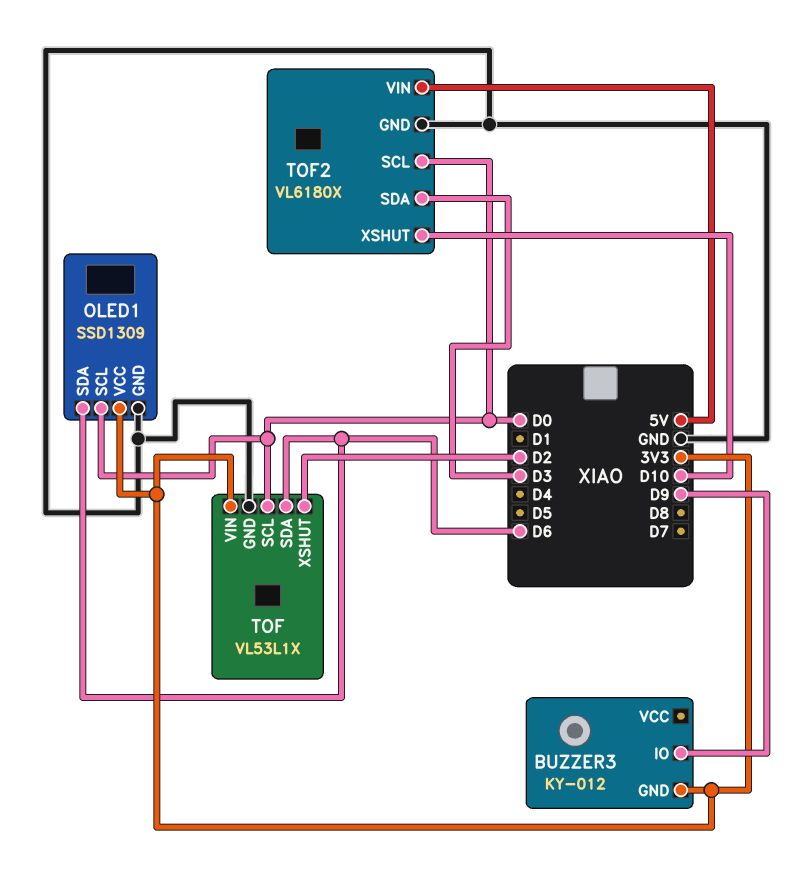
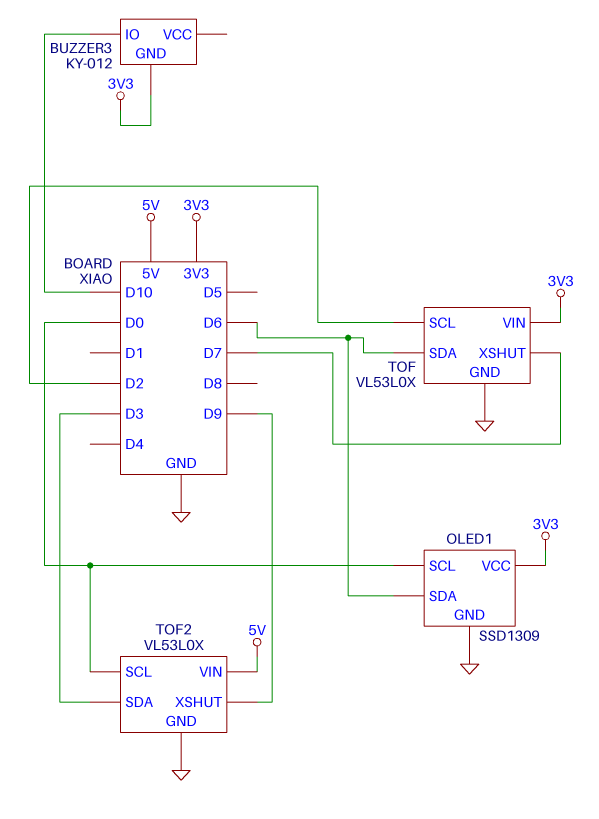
BUZZER3 pin IO: D9 -> D10
TOF: VL53L1X -> VL53L0X
TOF pin SCL: D0 -> D2
TOF pin XSHUT: D2 -> D7
TOF2: VL6180X -> VL53L0X
TOF2 pin XSHUT: D10 -> D9

